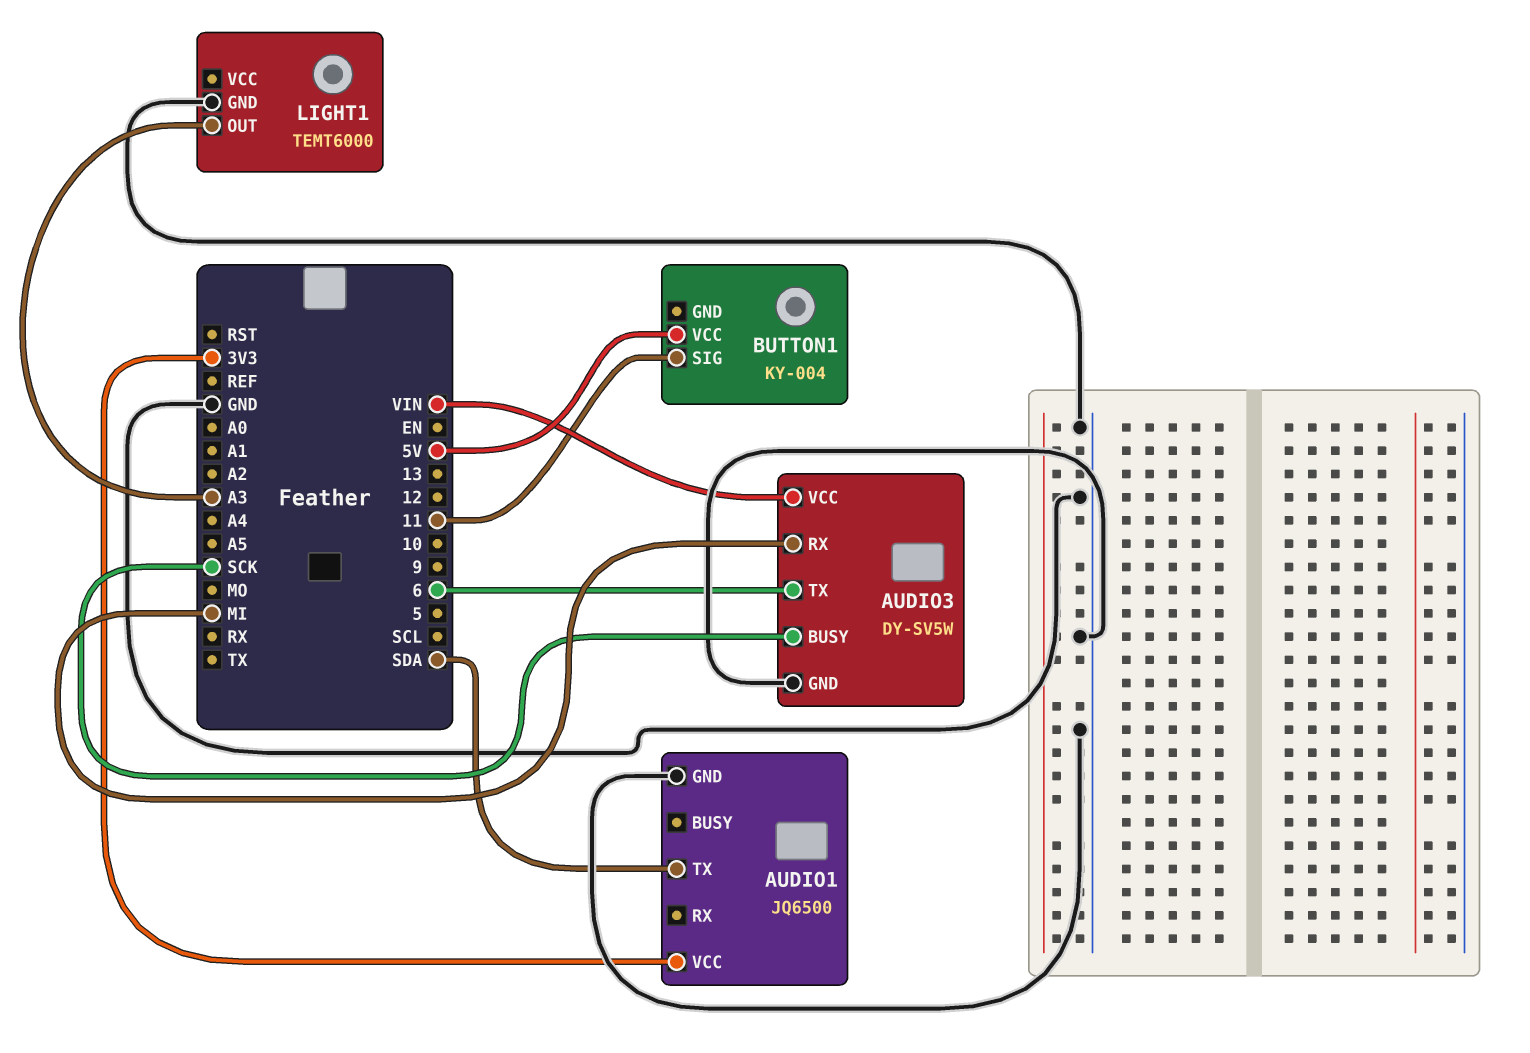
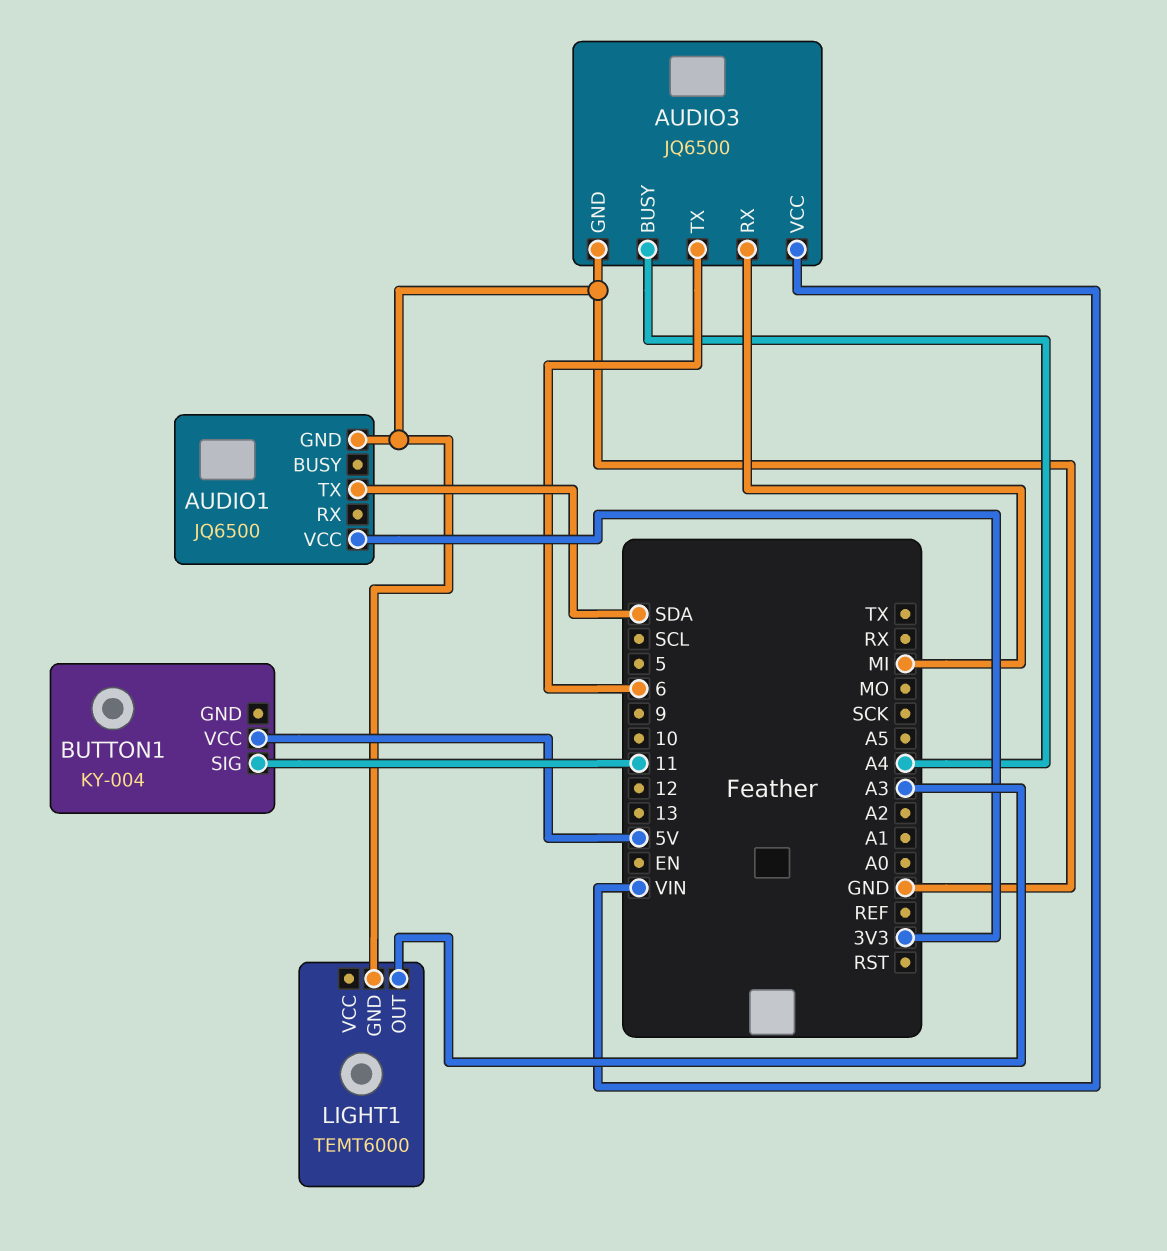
AUDIO3: DY-SV5W -> JQ6500
AUDIO3 pin BUSY: SCK -> A4

